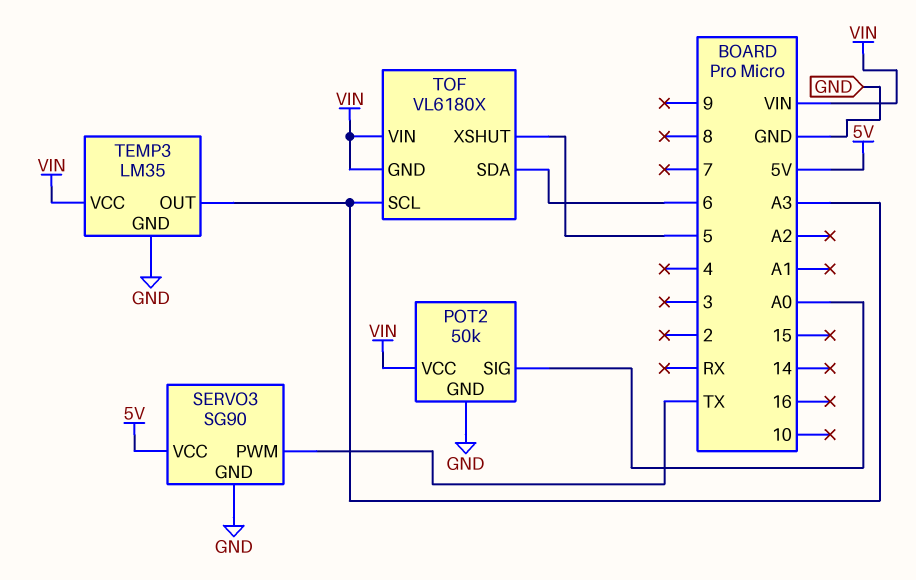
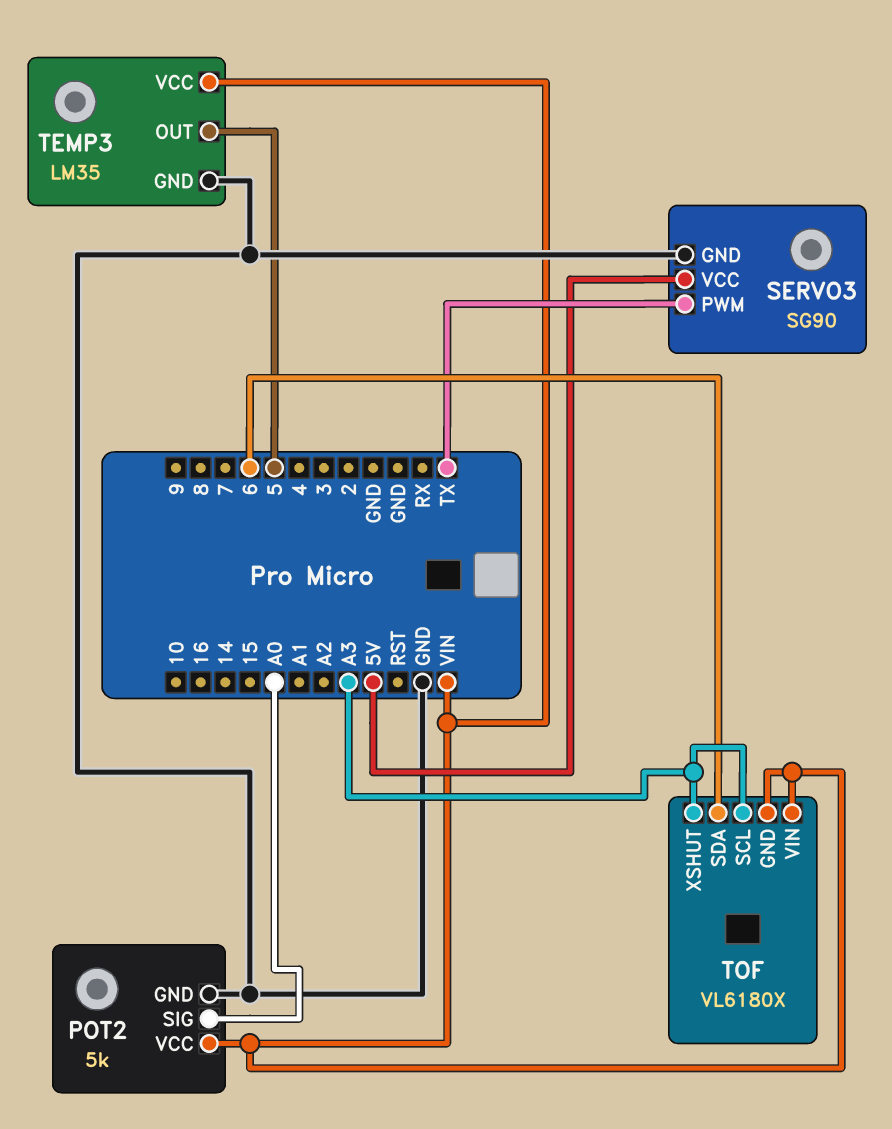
POT2: 50k -> 5k
TEMP3 pin OUT: A3 -> 5
TOF pin XSHUT: 5 -> A3

